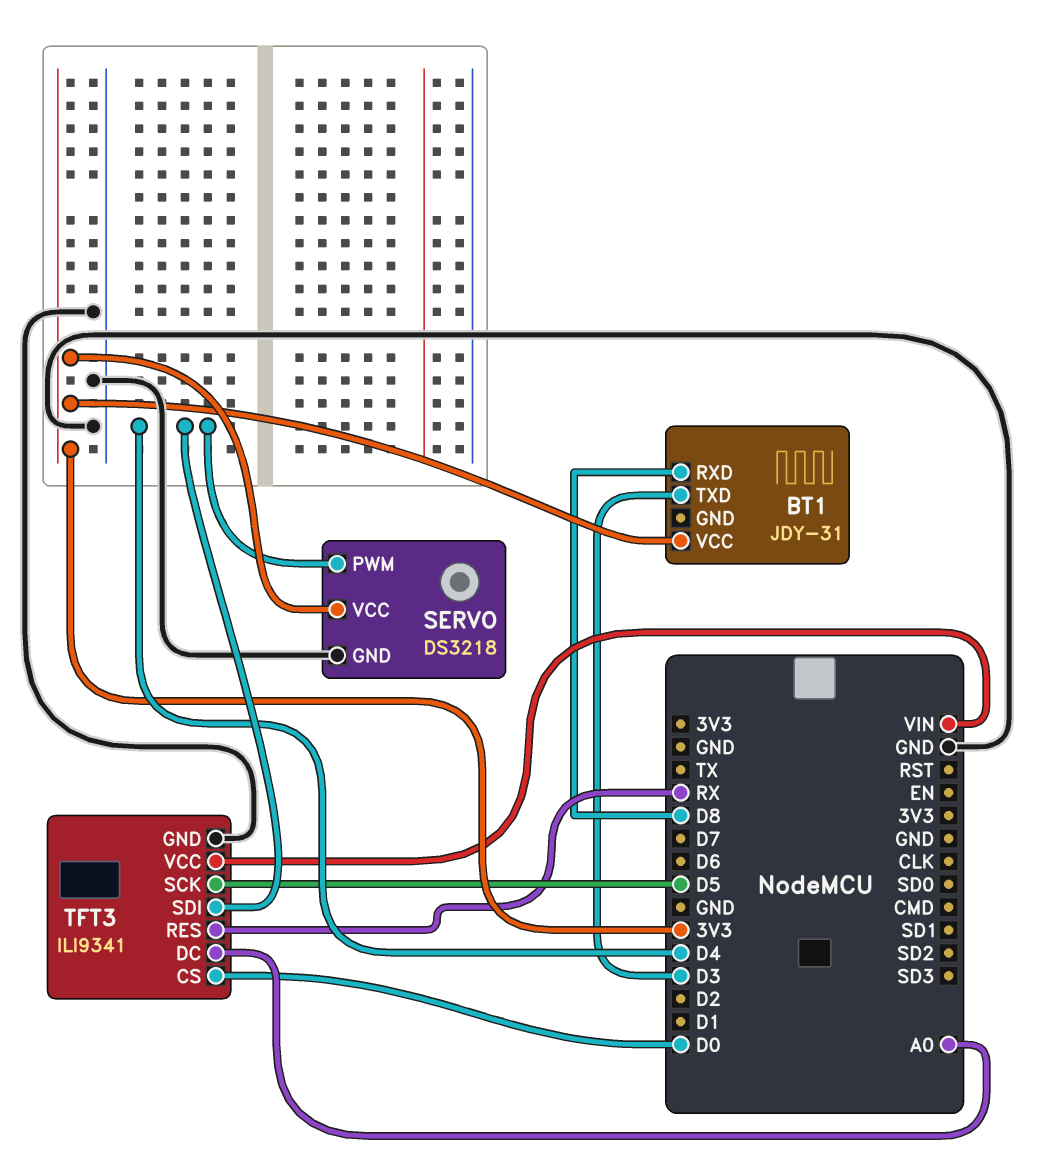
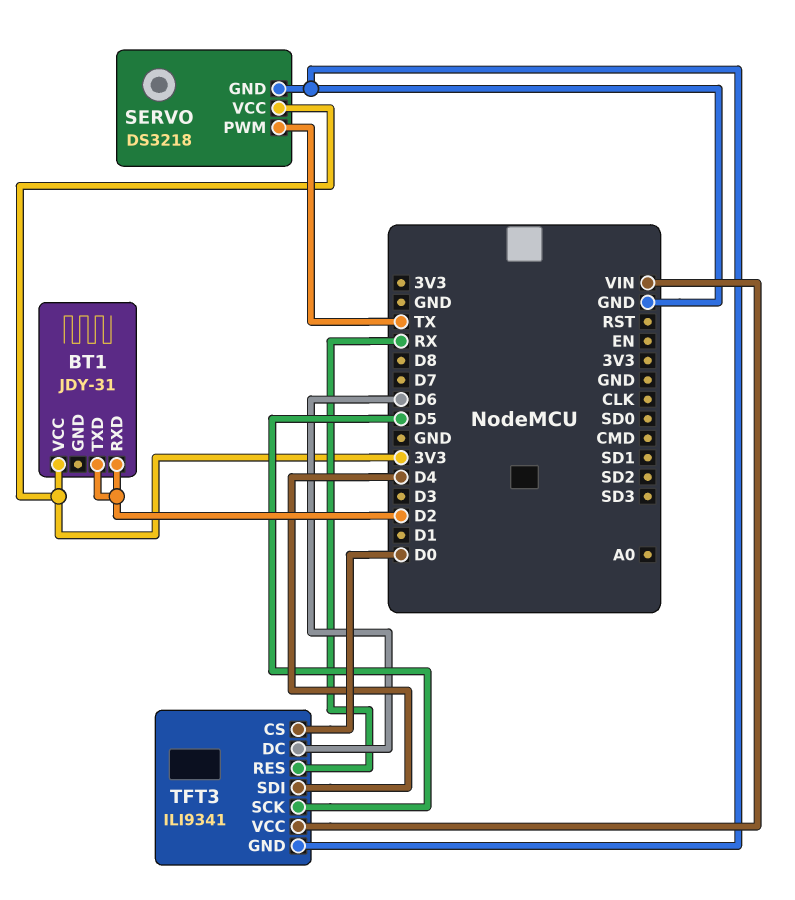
BT1 pin RXD: D8 -> D2
BT1 pin TXD: D3 -> D2
SERVO pin PWM: D4 -> TX
TFT3 pin DC: A0 -> D6

